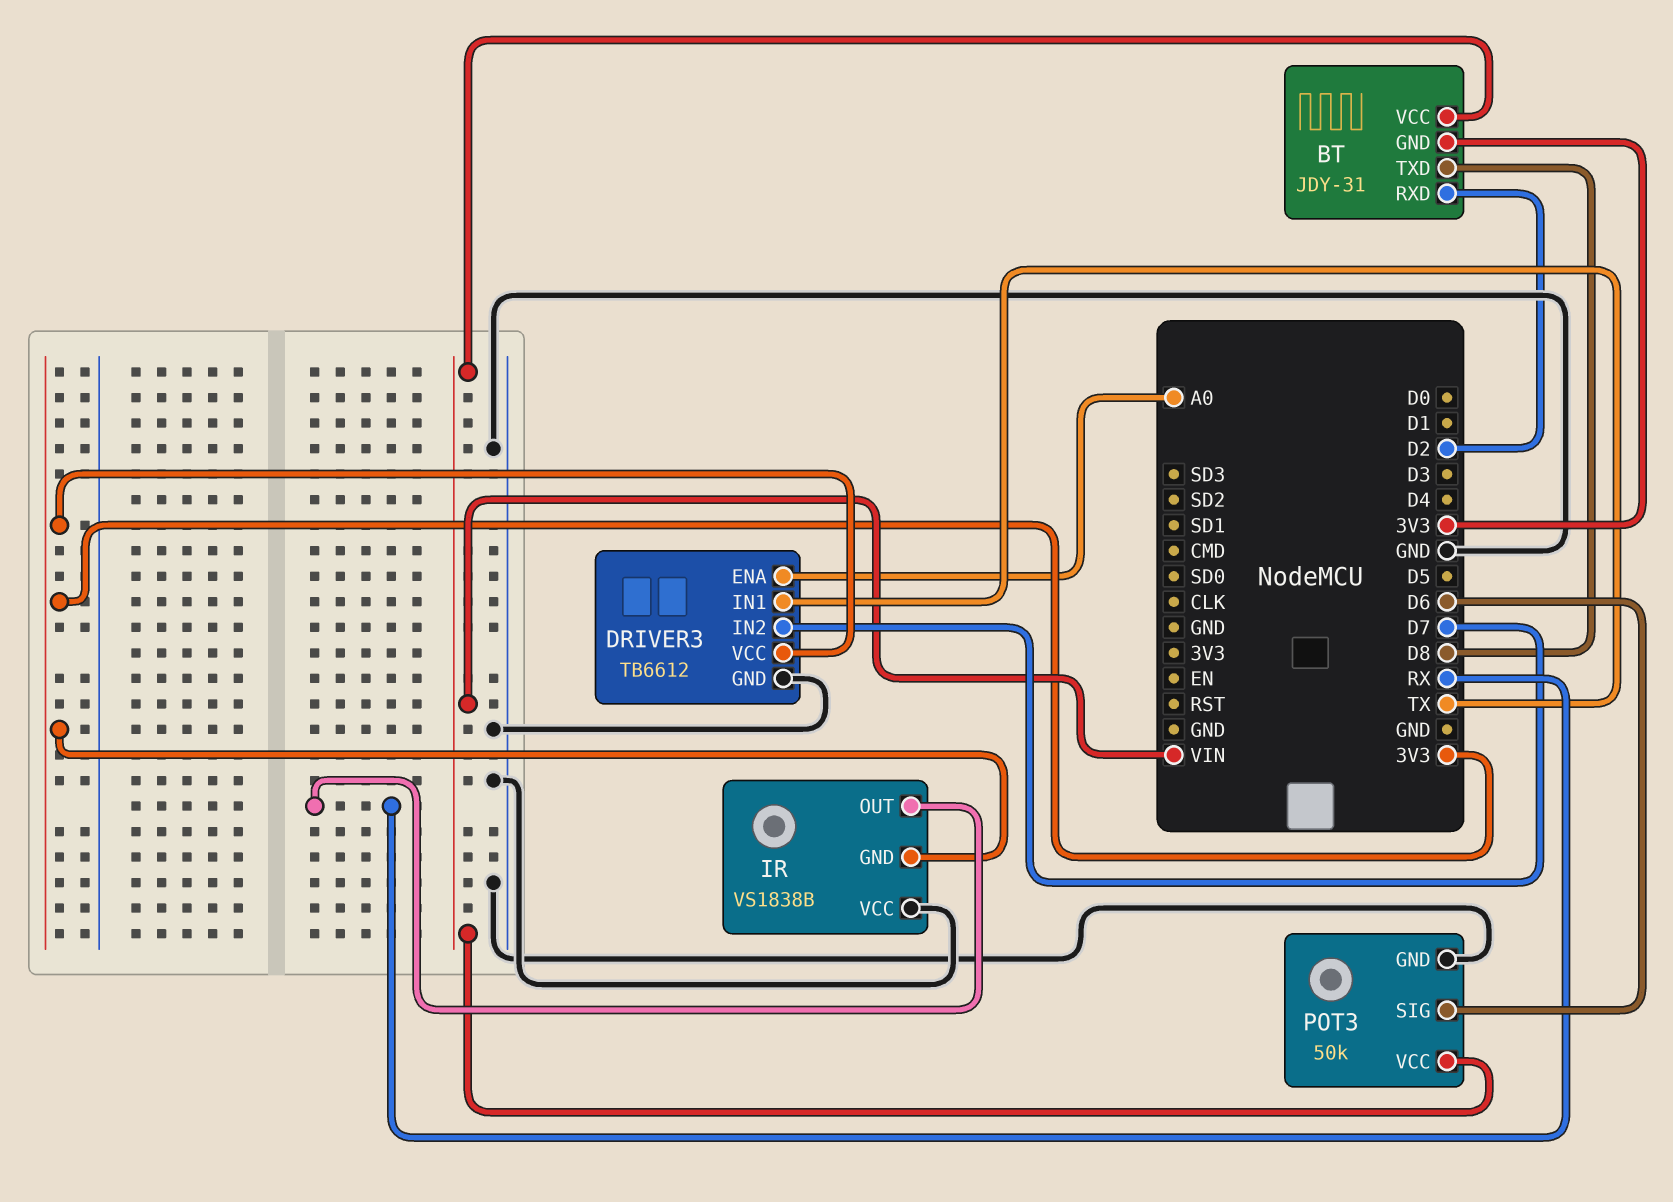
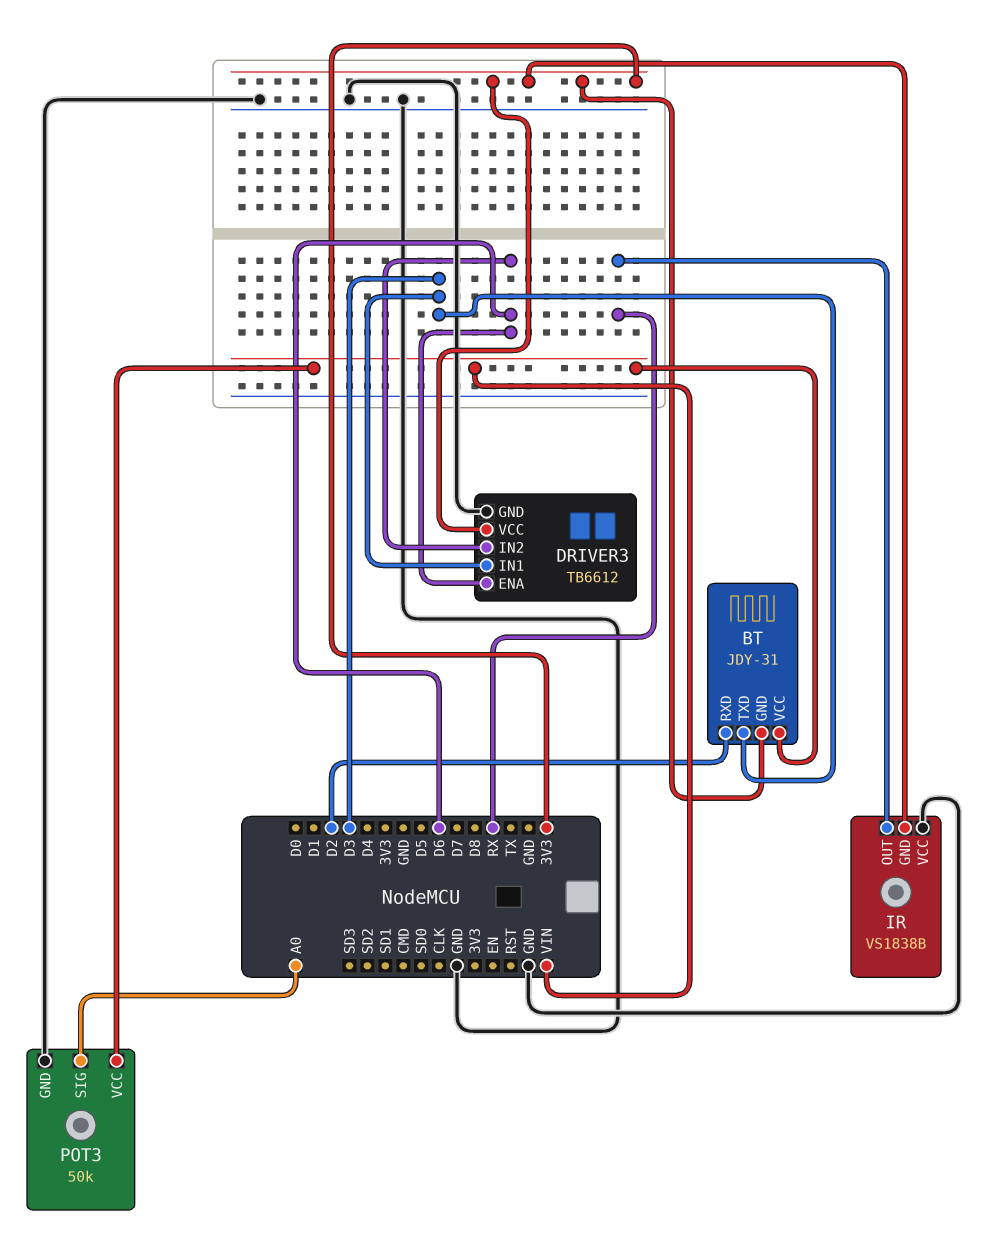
BT pin TXD: D8 -> D3
DRIVER3 pin ENA: A0 -> D6
DRIVER3 pin IN1: TX -> D3
DRIVER3 pin IN2: D7 -> D6
POT3 pin SIG: D6 -> A0

